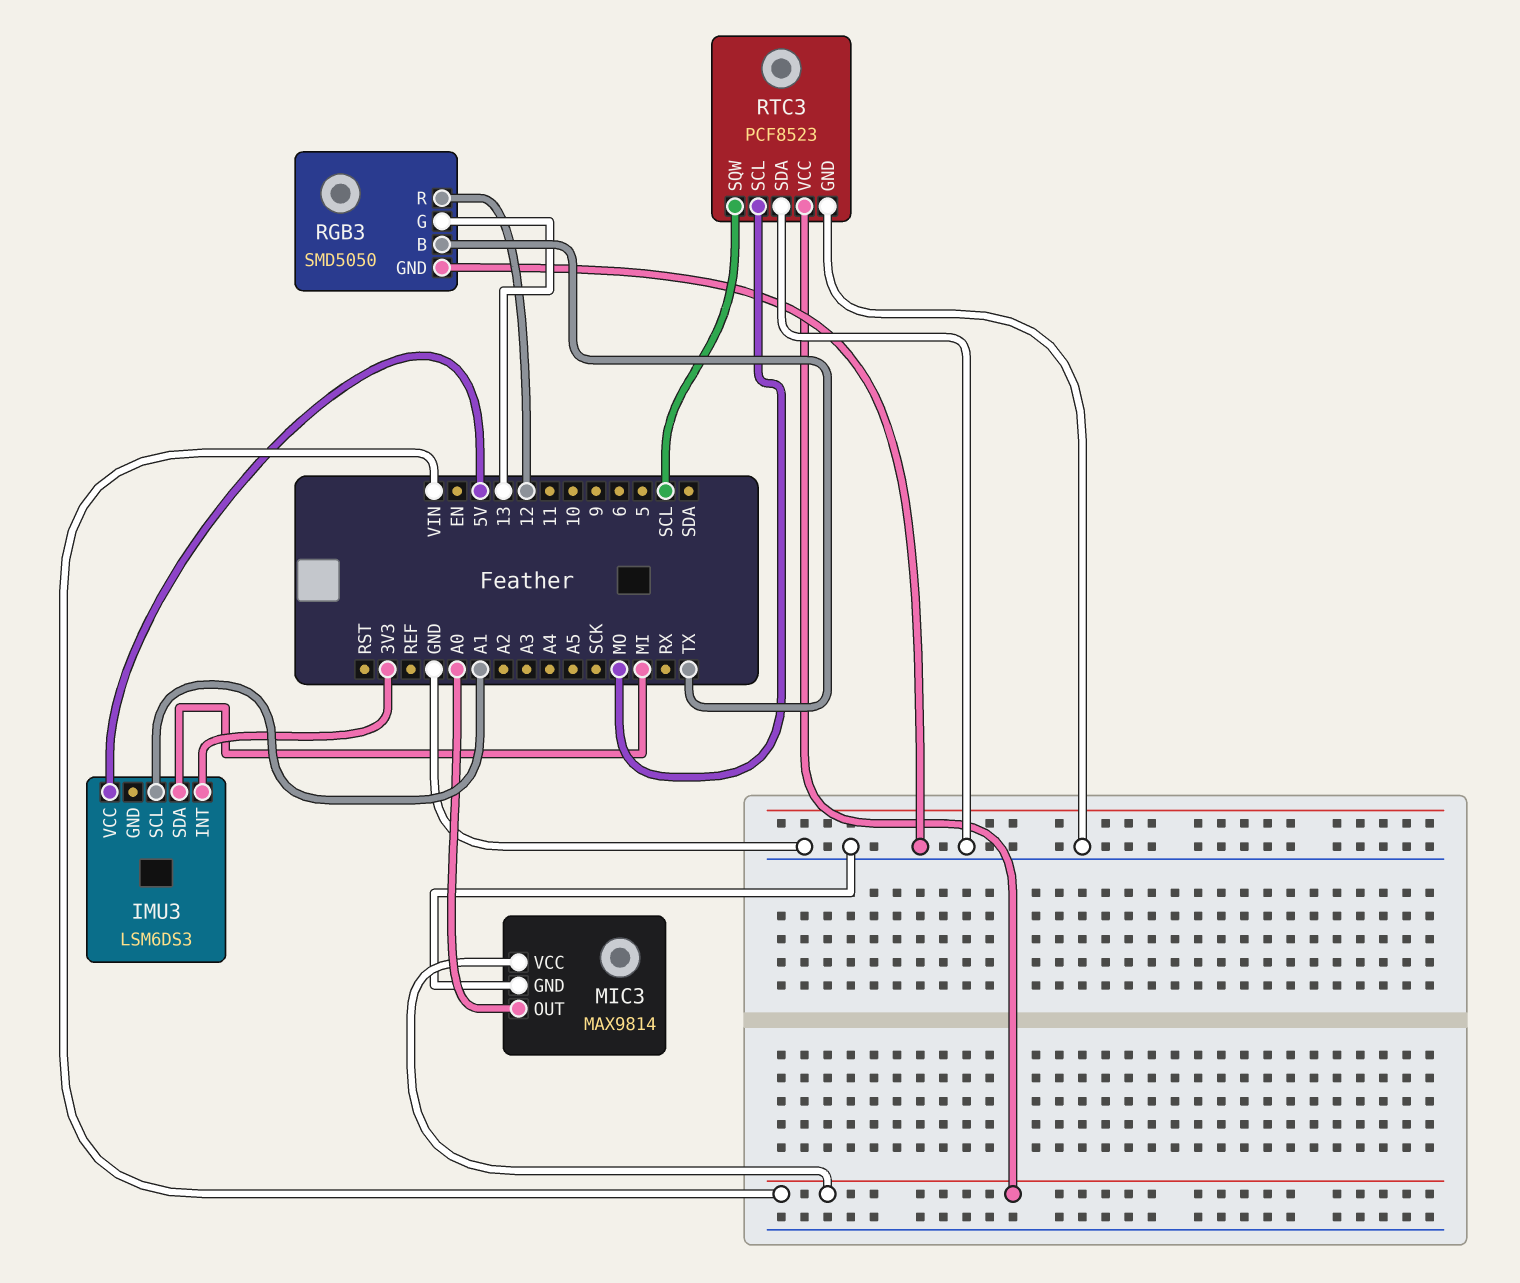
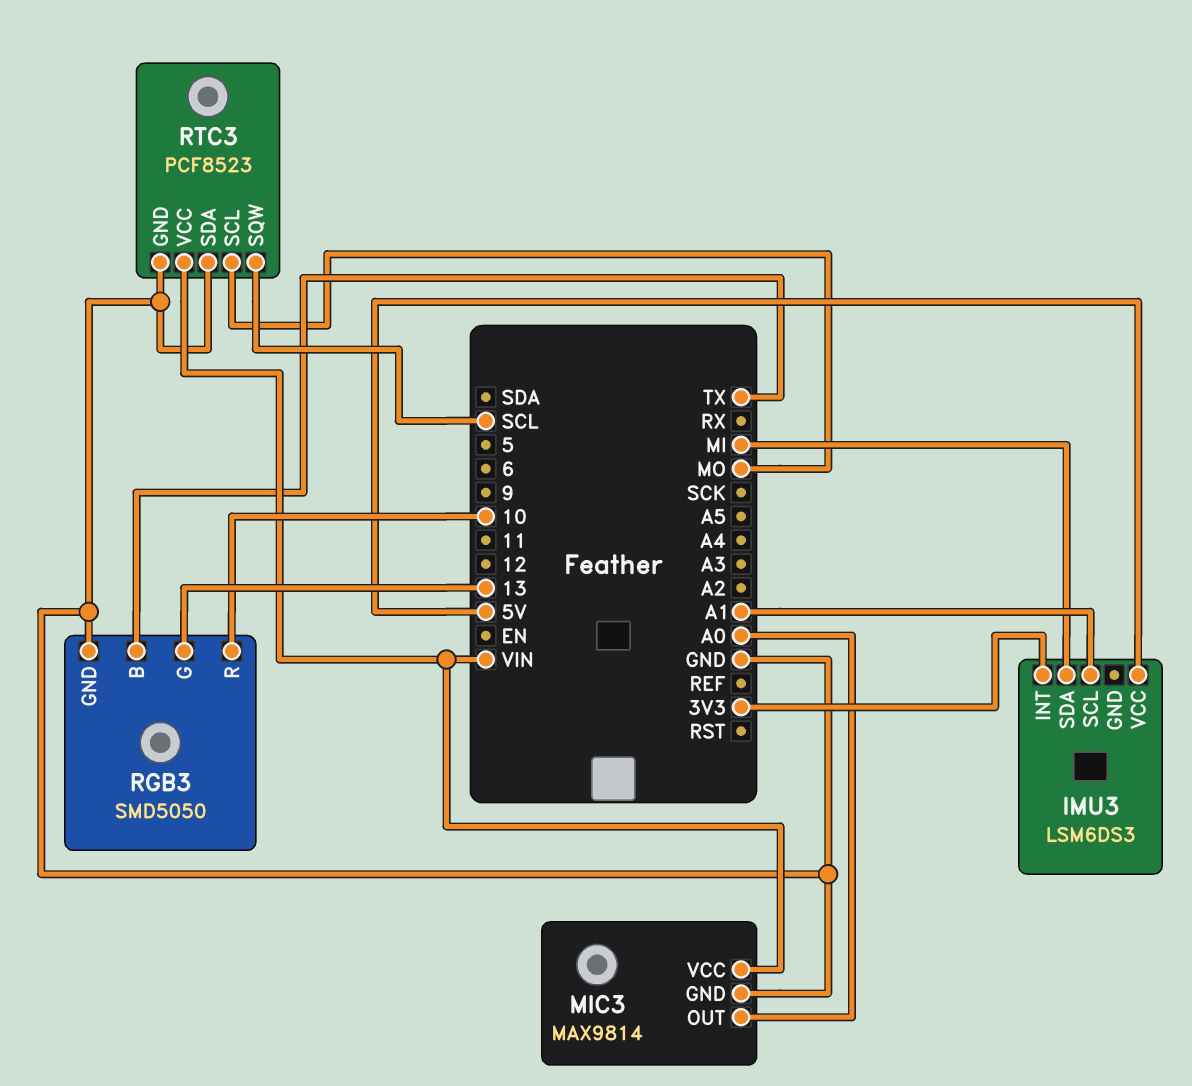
RGB3 pin R: 12 -> 10

